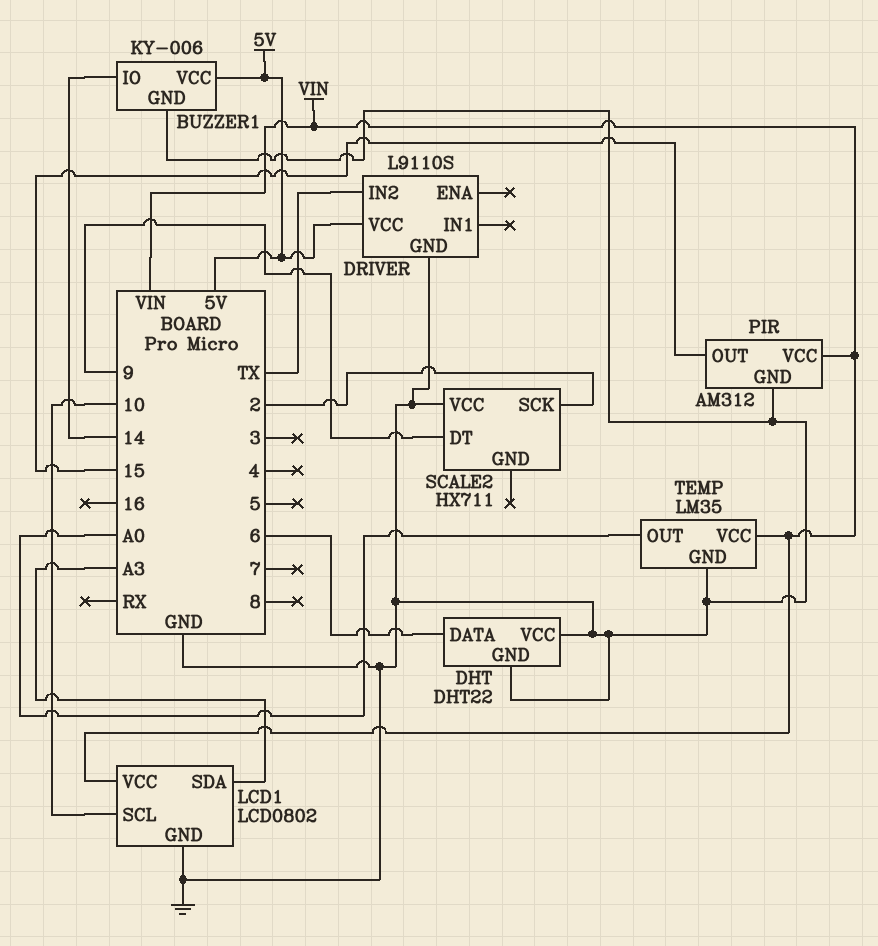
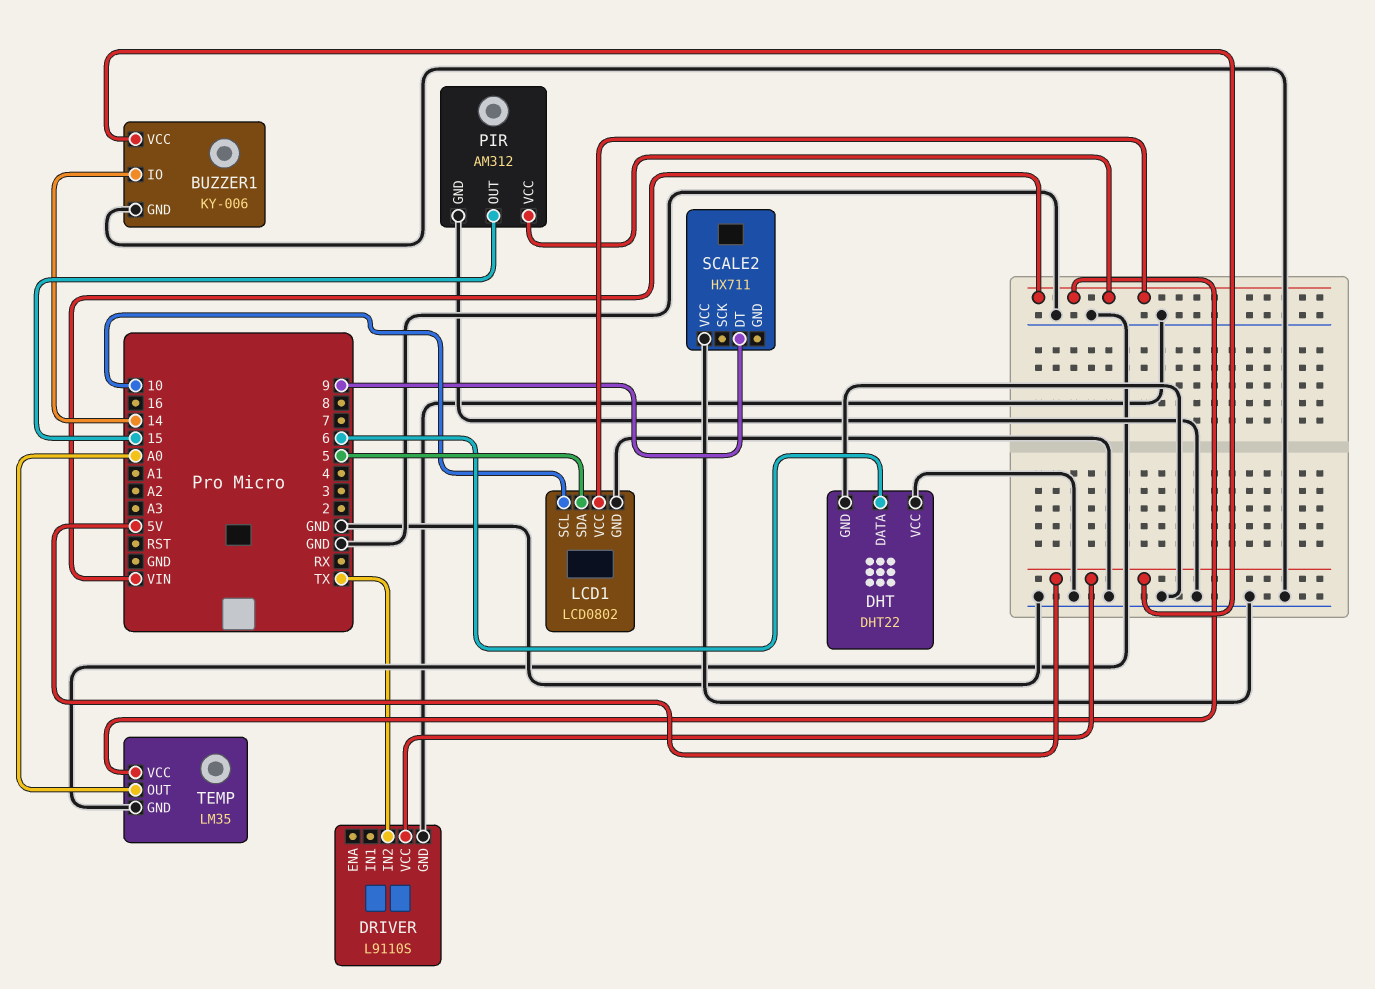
LCD1 pin SDA: A3 -> 5
SCALE2 pin SCK: 2 -> none

